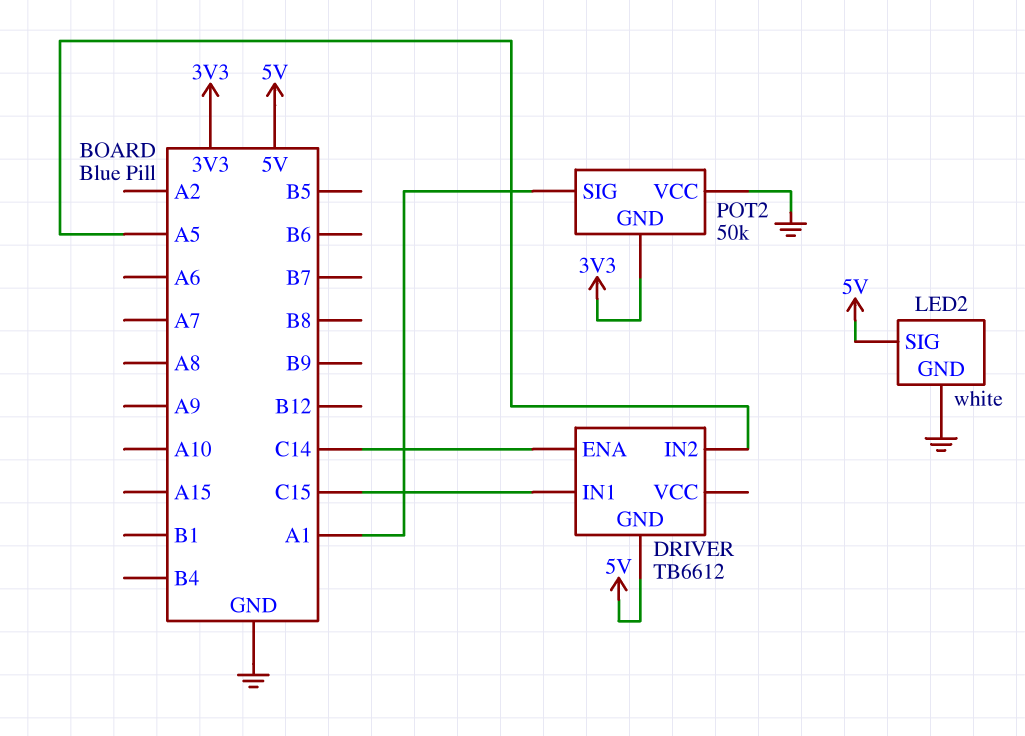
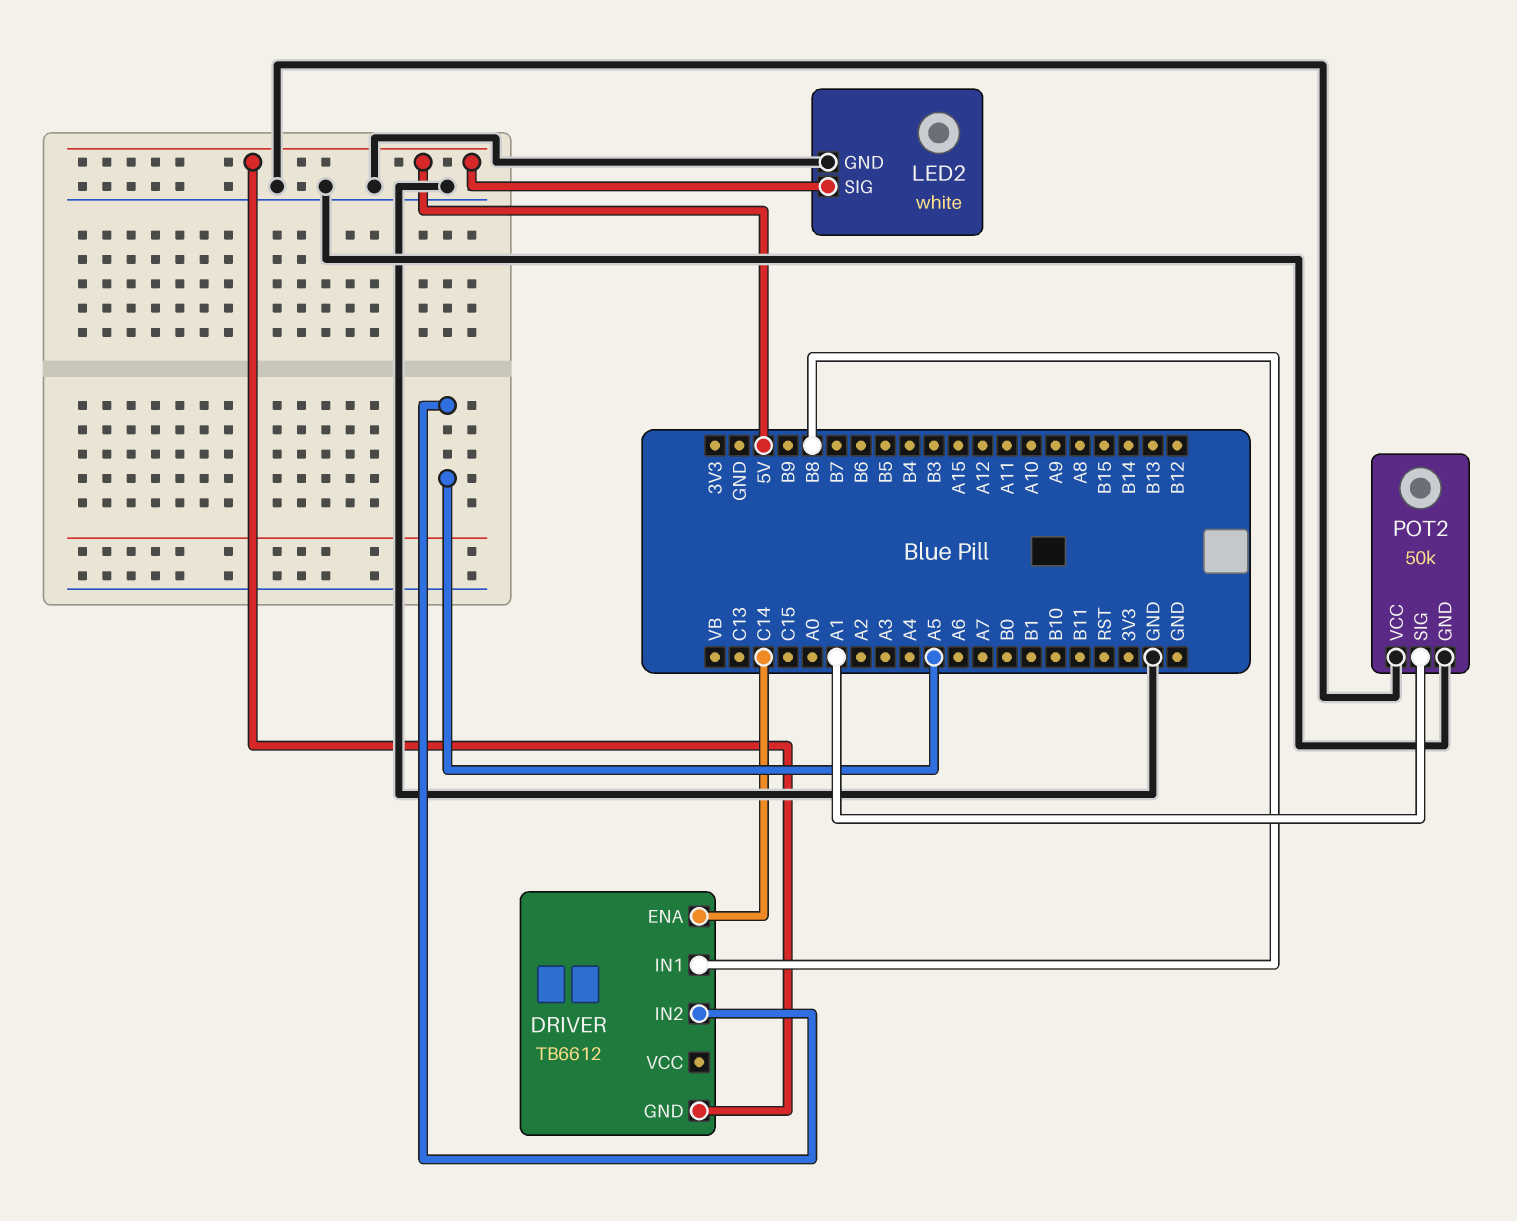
DRIVER pin IN1: C15 -> B8
POT2 pin GND: 3V3 -> GND

